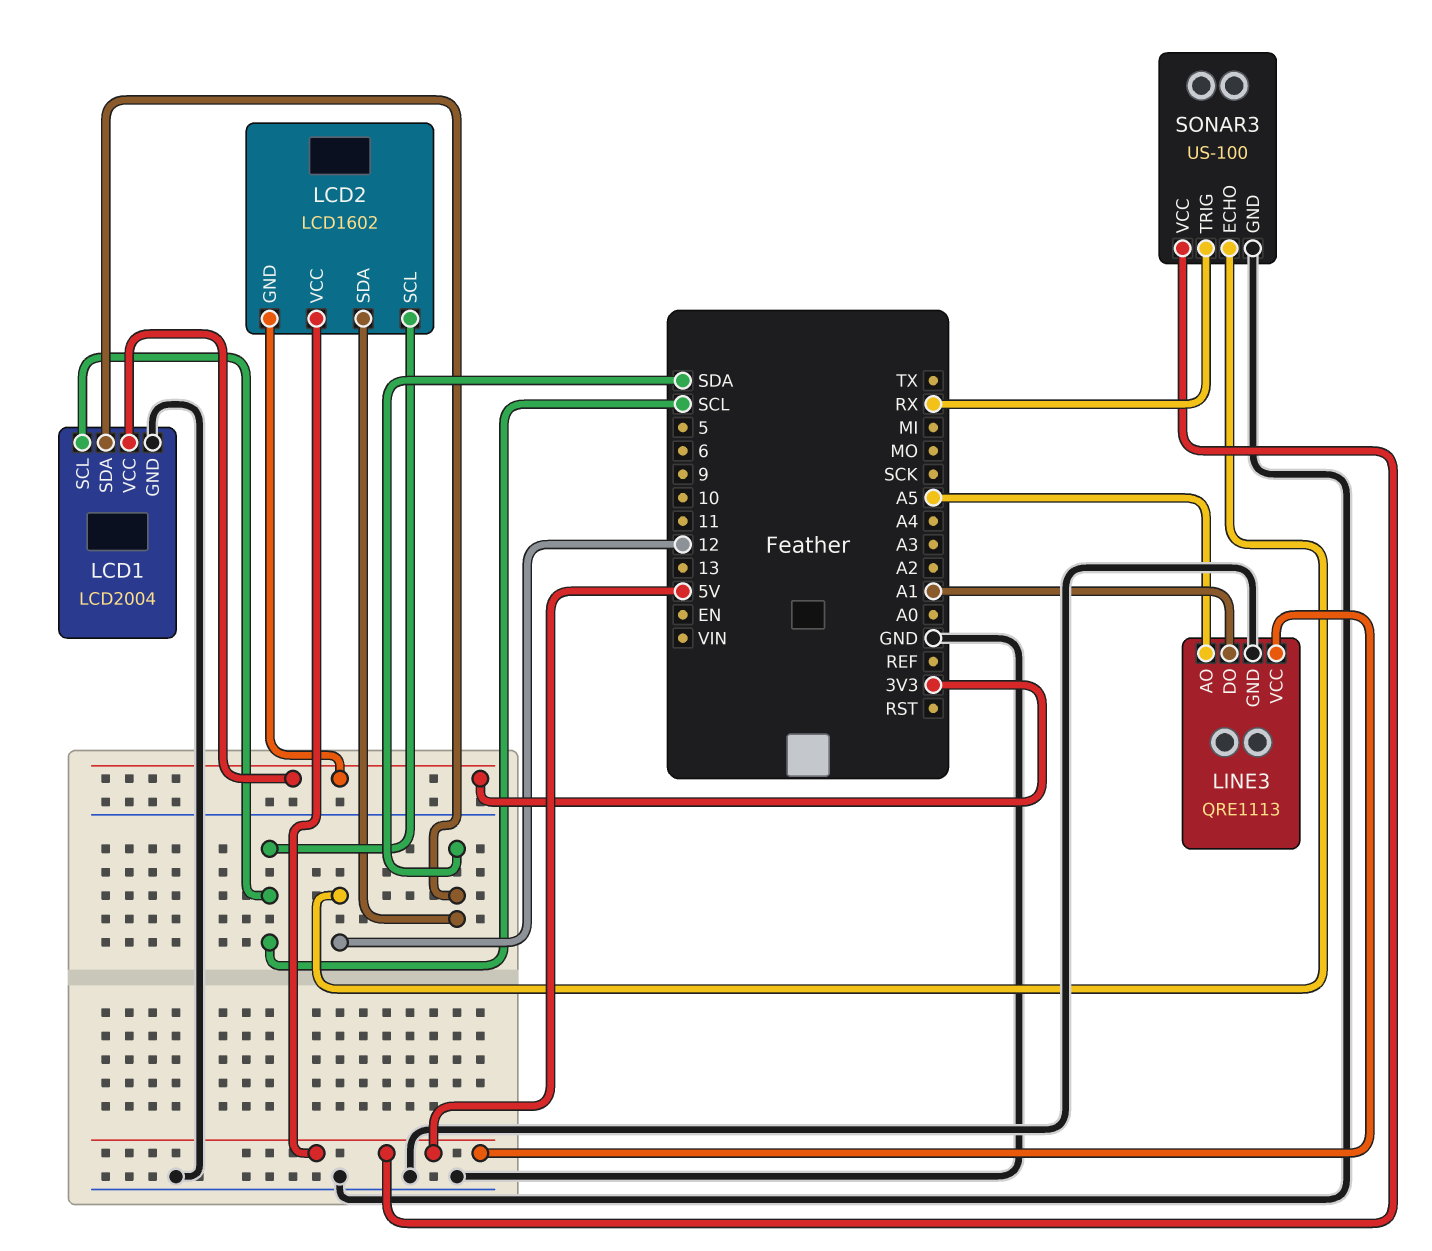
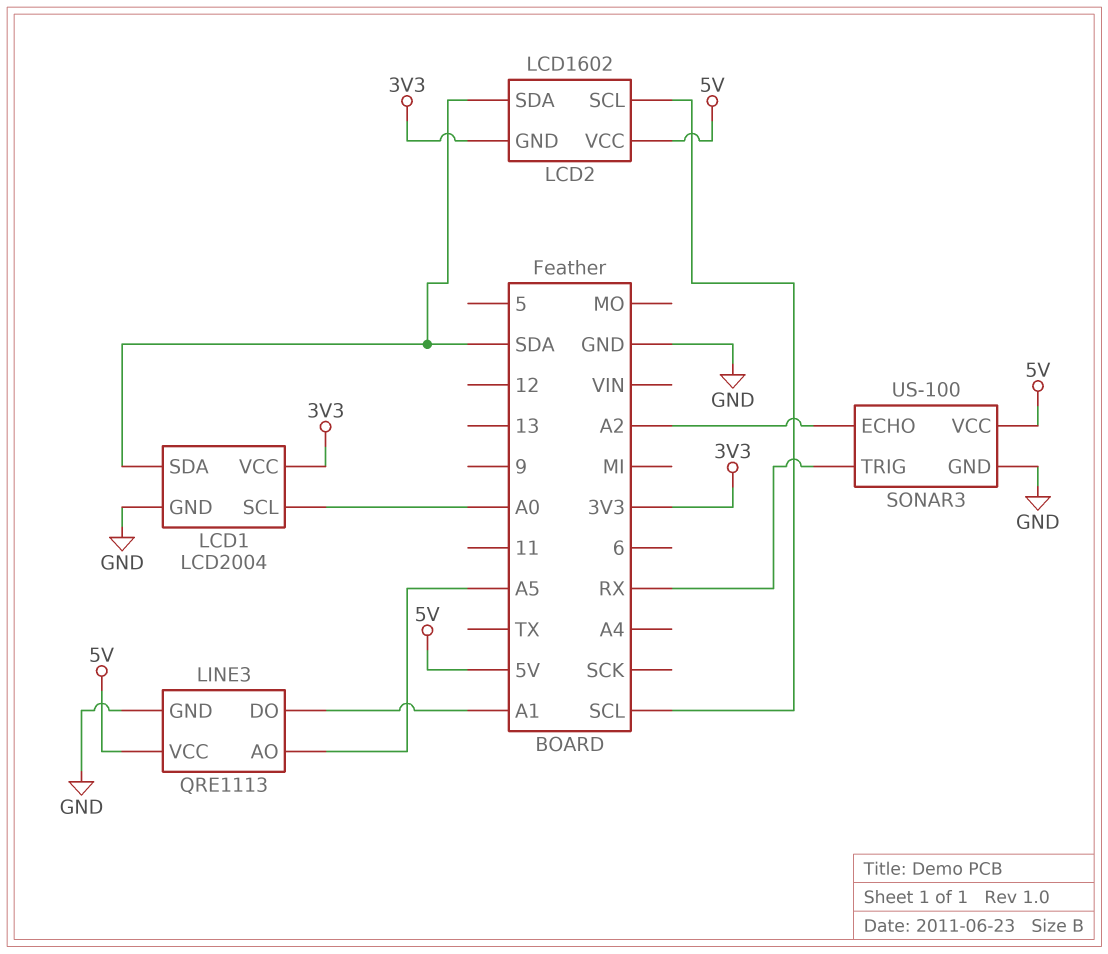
LCD1 pin SCL: SCL -> A0
SONAR3 pin ECHO: 12 -> A2

